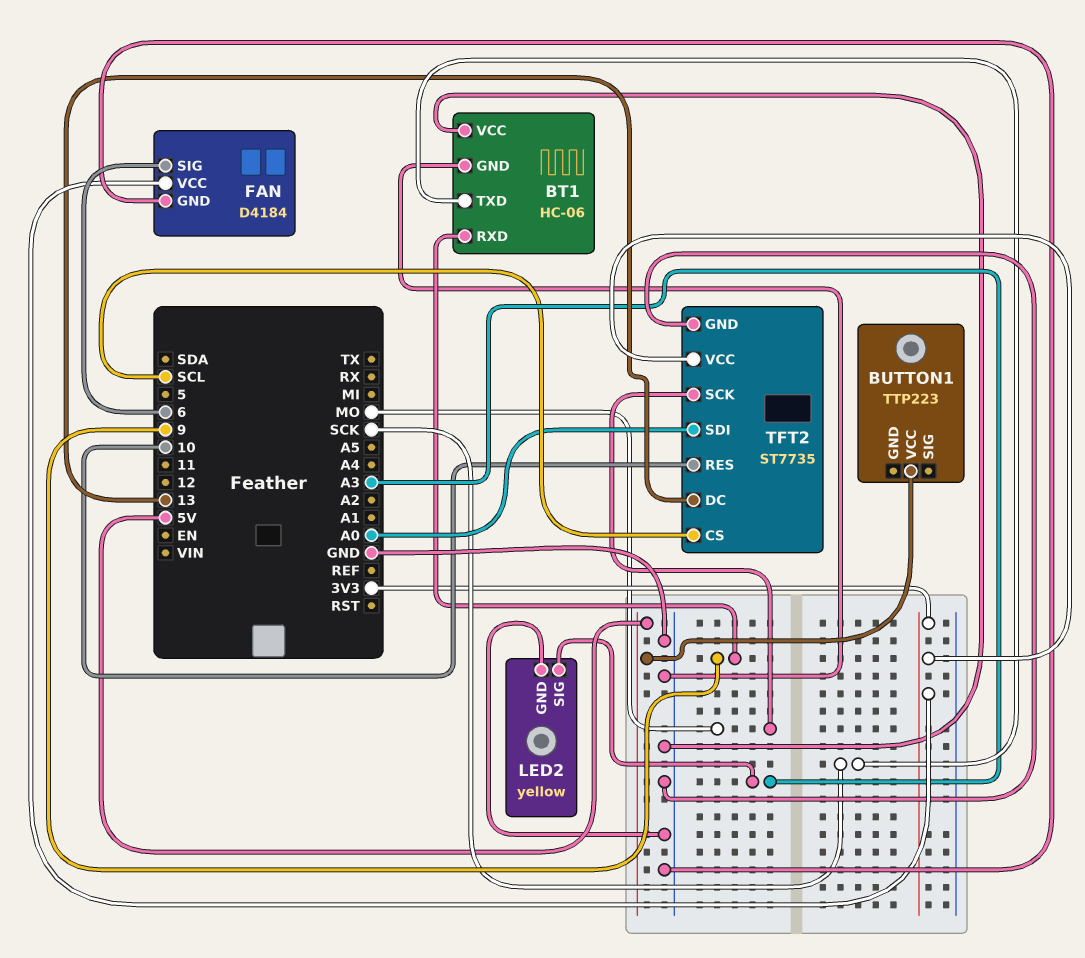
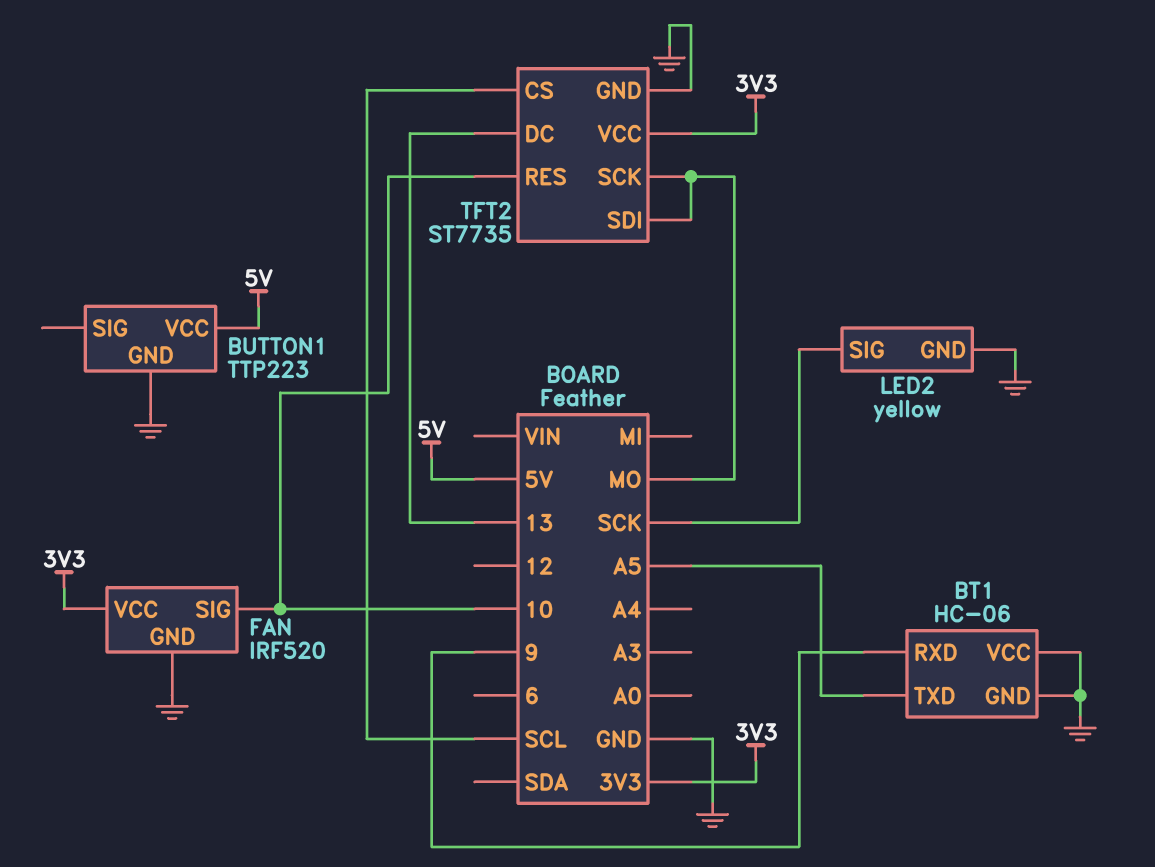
BT1 pin TXD: SCK -> A5
BUTTON1 pin GND: none -> GND
FAN: D4184 -> IRF520
FAN pin SIG: 6 -> 10
LED2 pin SIG: A3 -> SCK
TFT2 pin SDI: A0 -> MO

